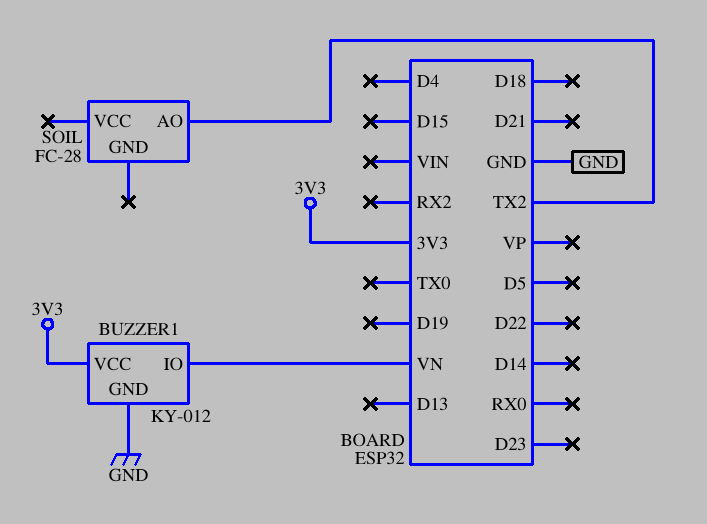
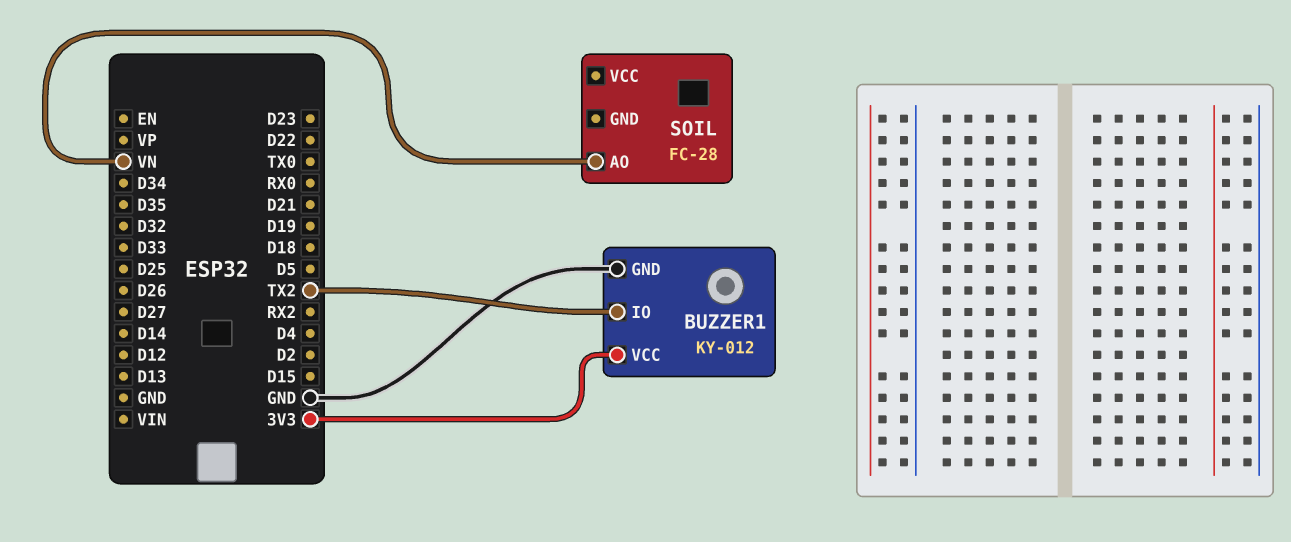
BUZZER1 pin IO: VN -> TX2
SOIL pin AO: TX2 -> VN

